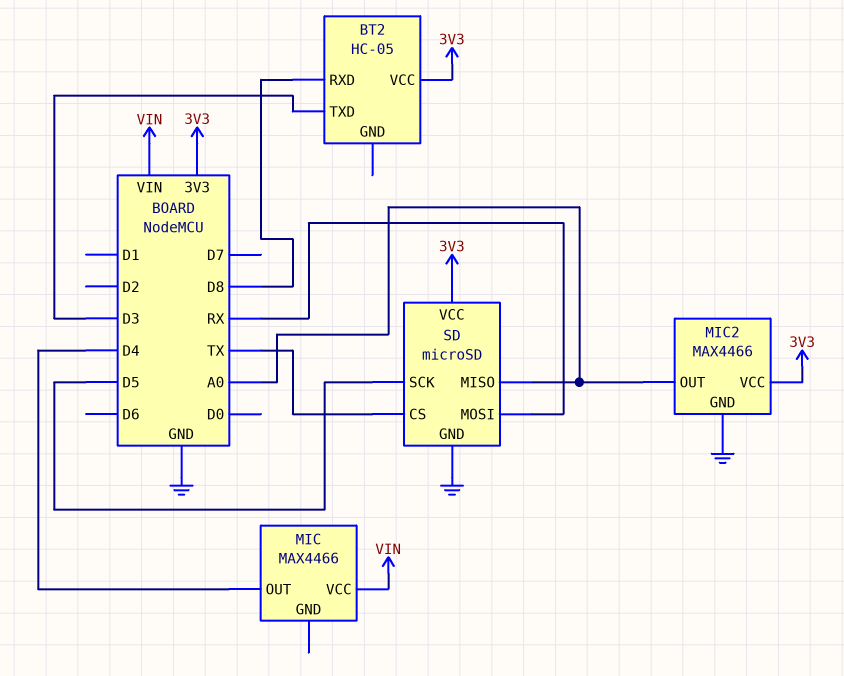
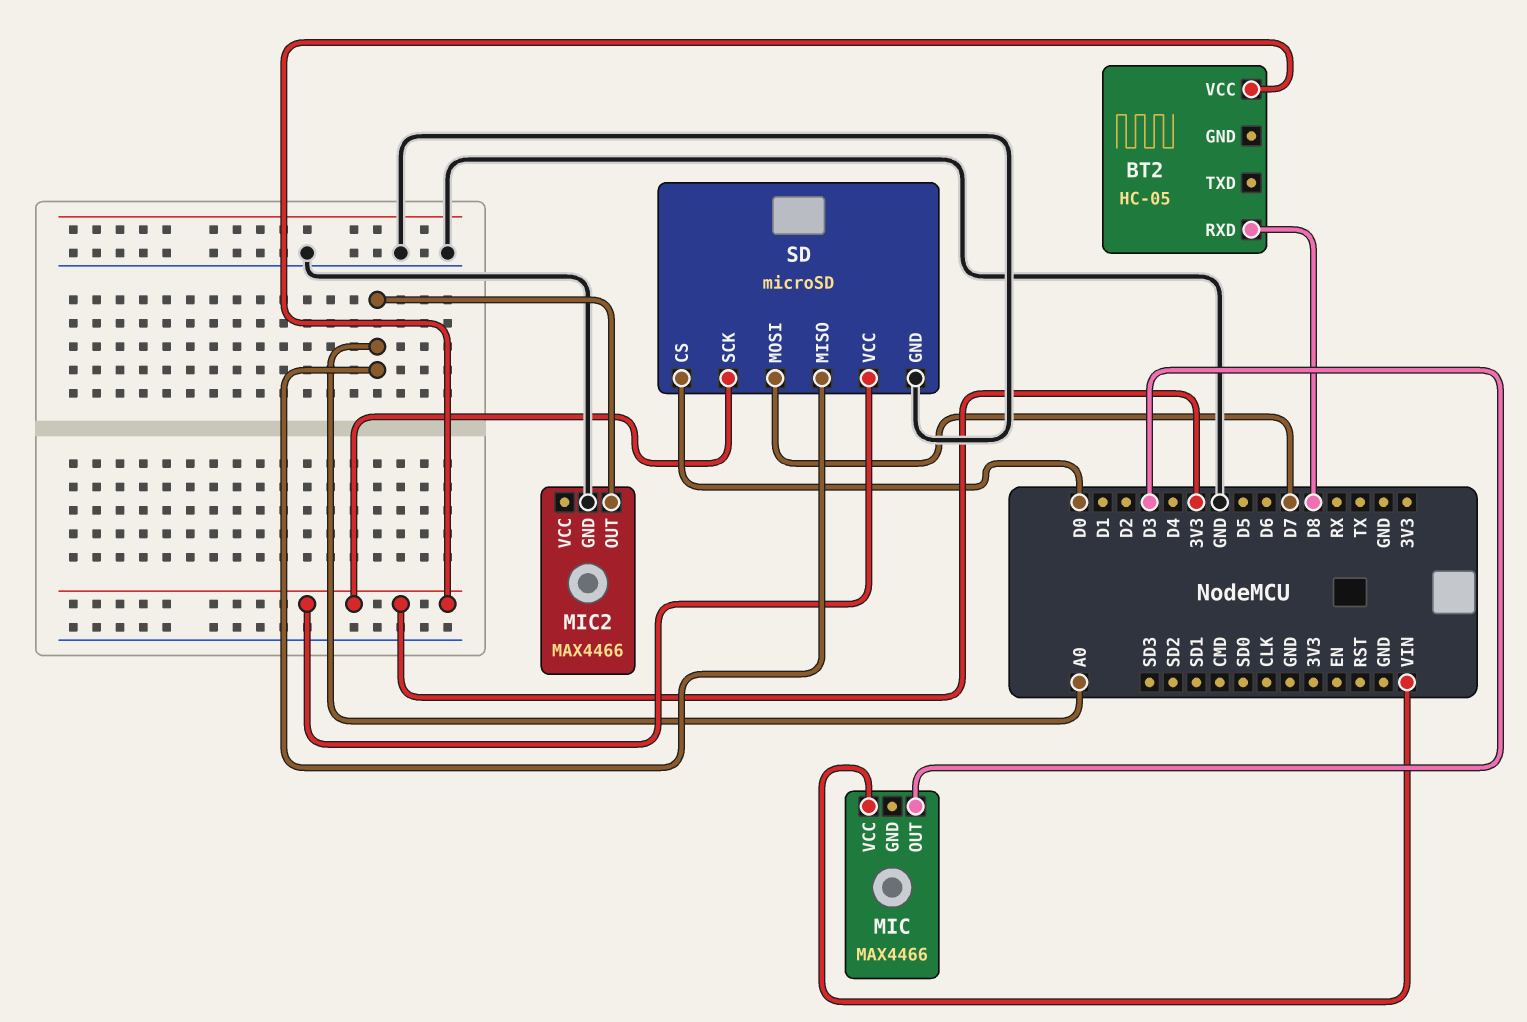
BT2 pin TXD: D3 -> none
MIC pin OUT: D4 -> D3
MIC2 pin VCC: 3V3 -> none
SD pin CS: TX -> D0
SD pin MOSI: RX -> D7
SD pin SCK: D5 -> 3V3

